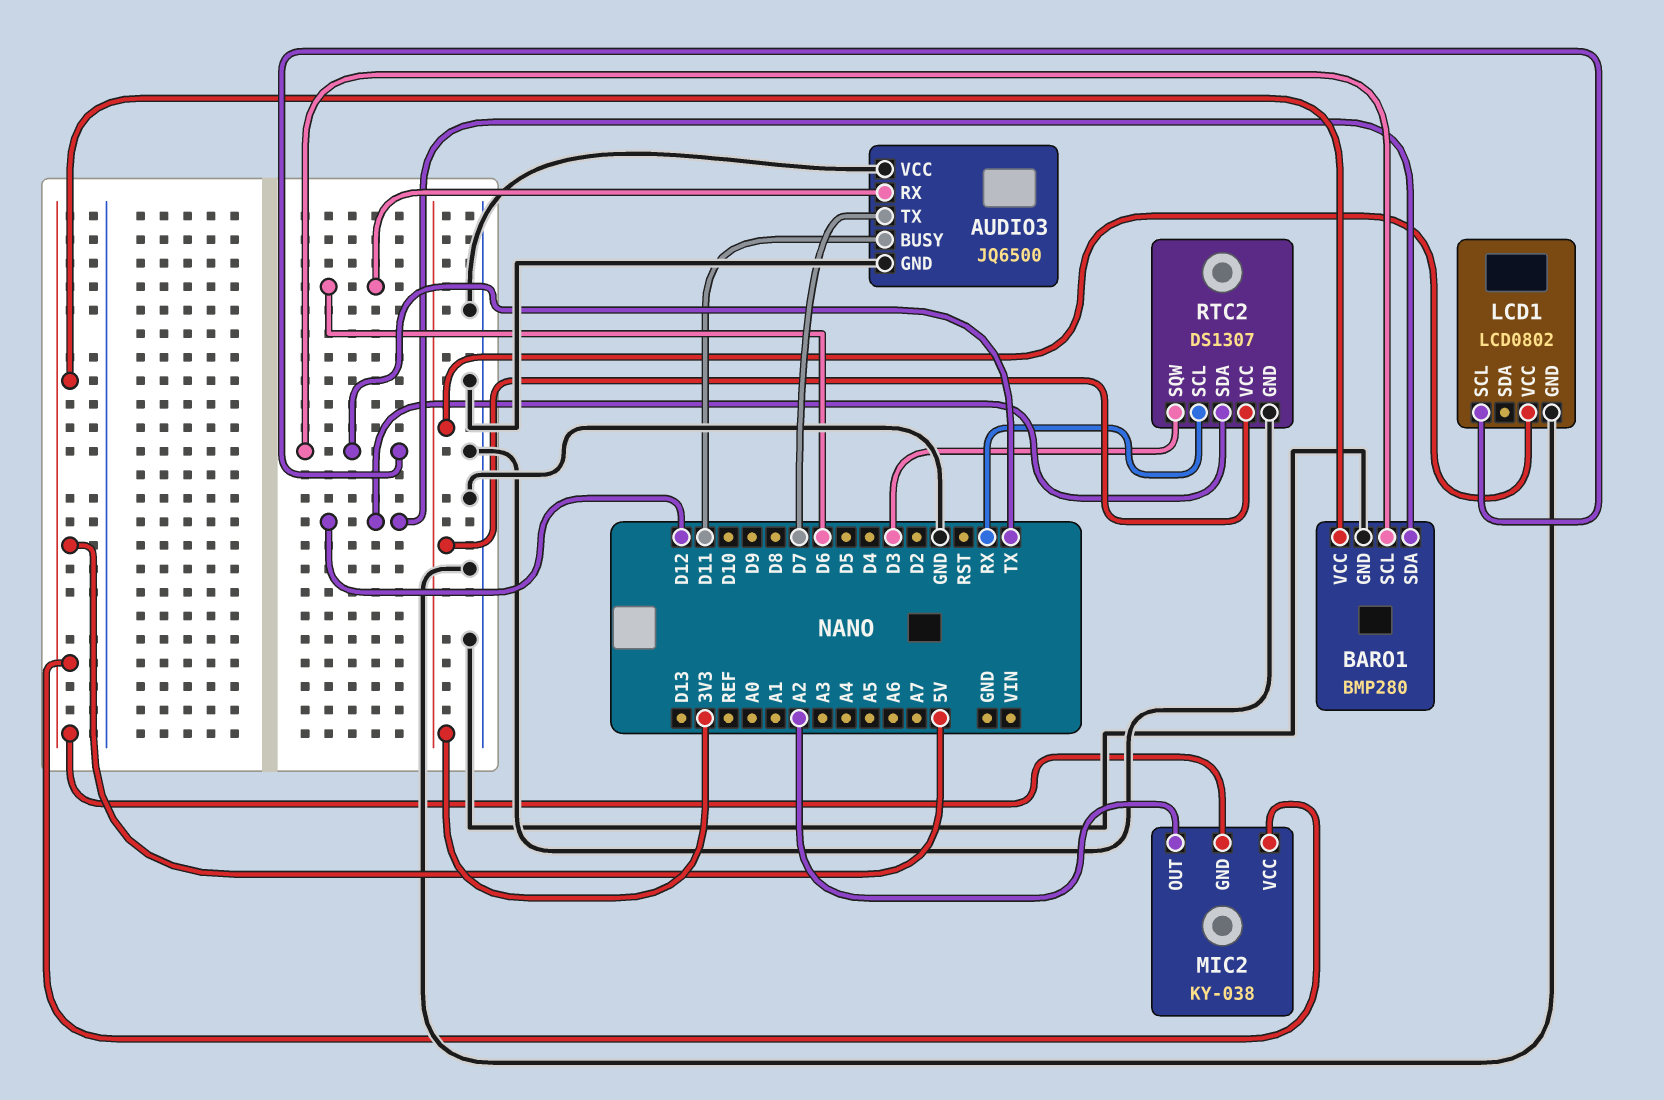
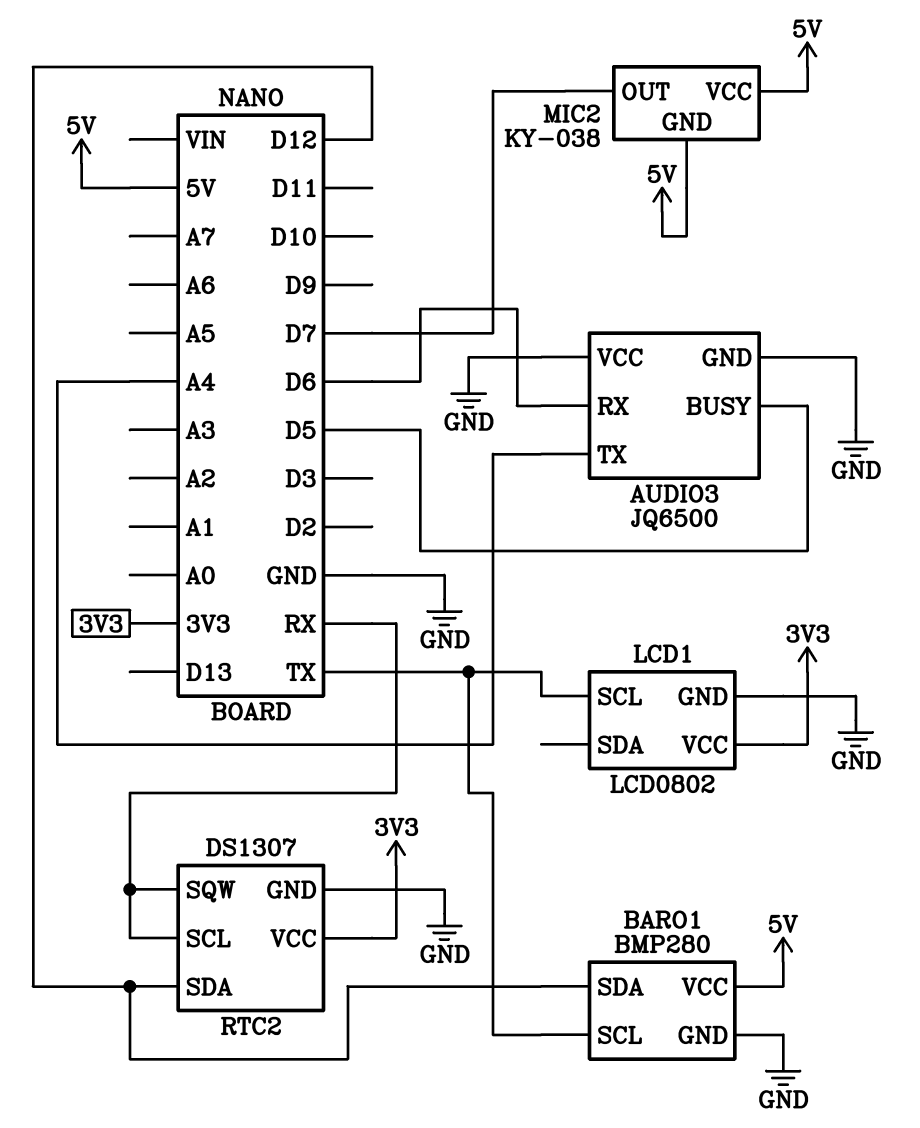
AUDIO3 pin BUSY: D11 -> D5
AUDIO3 pin TX: D7 -> A4
MIC2 pin OUT: A2 -> D7
RTC2 pin SQW: D3 -> RX

